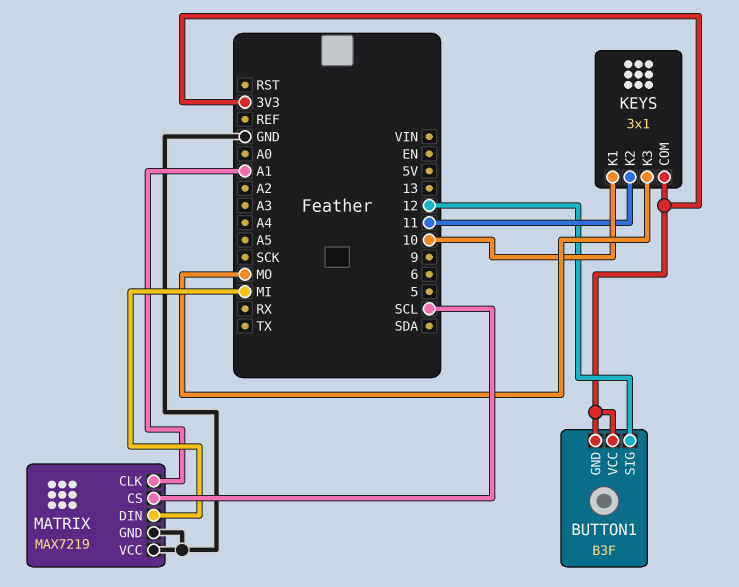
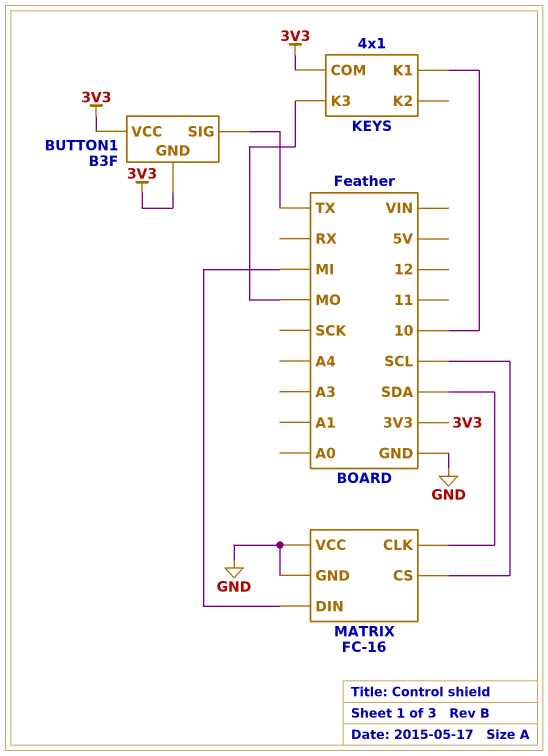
BUTTON1 pin SIG: 12 -> TX
KEYS: 3x1 -> 4x1
KEYS pin K2: 11 -> none
MATRIX: MAX7219 -> FC-16
MATRIX pin CLK: A1 -> SDA

